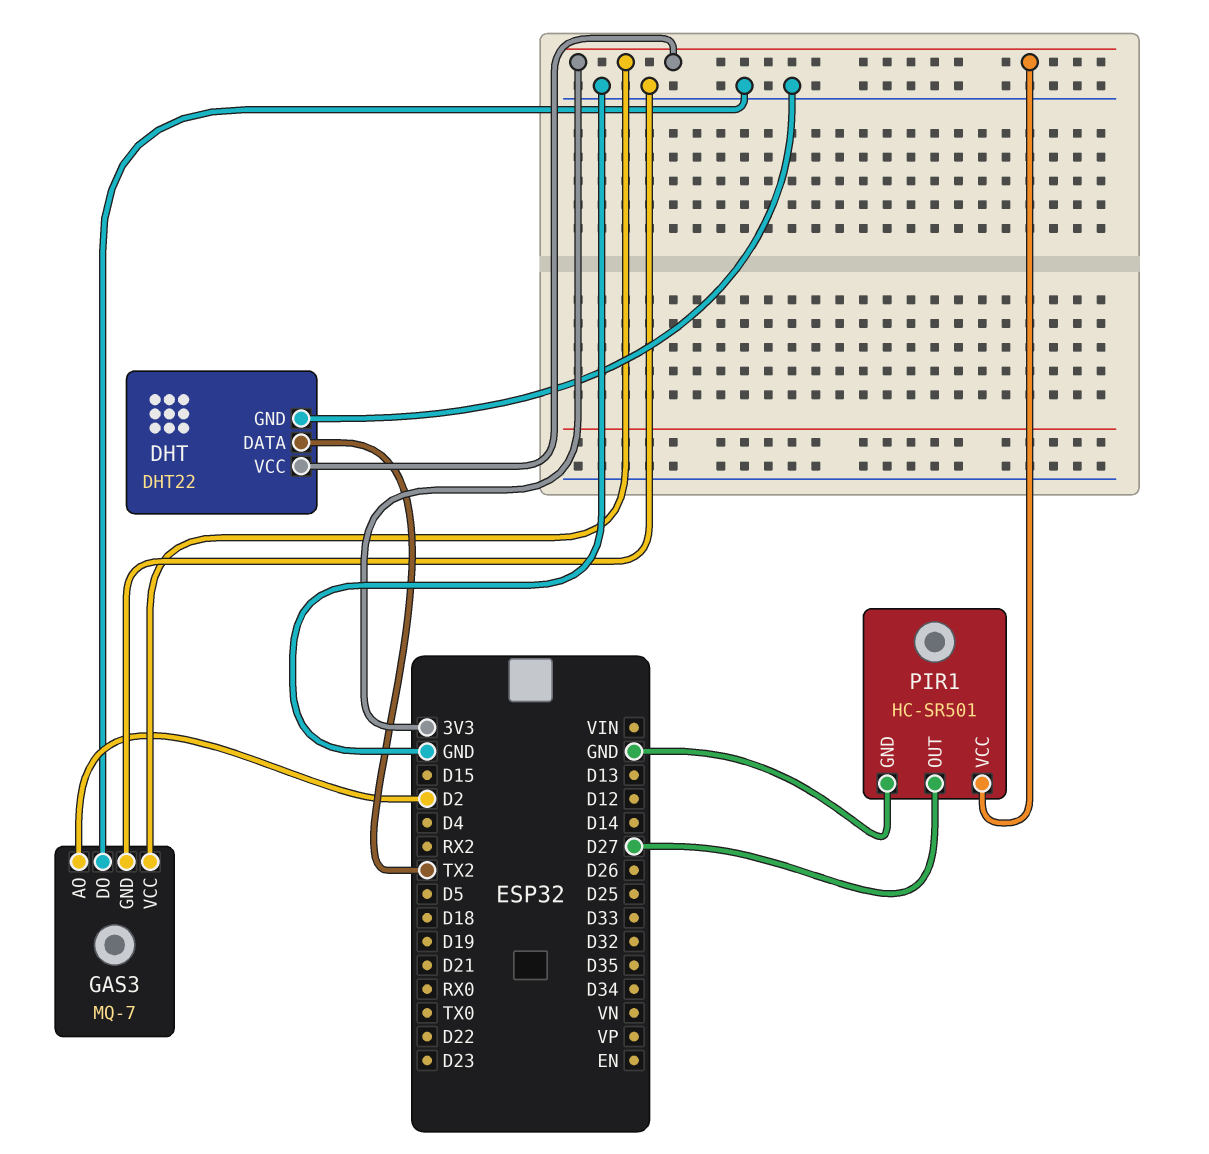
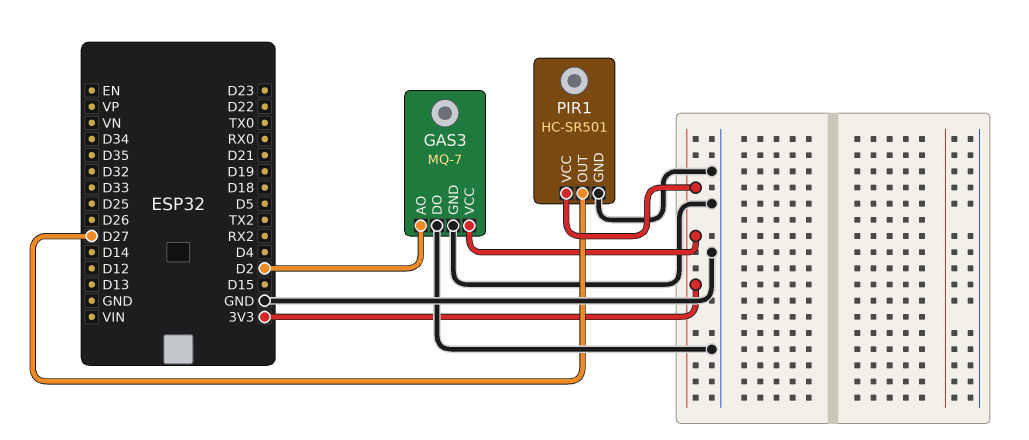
DHT: DHT22 -> none
DHT pin DATA: TX2 -> none
DHT pin GND: GND -> none
DHT pin VCC: 3V3 -> none

